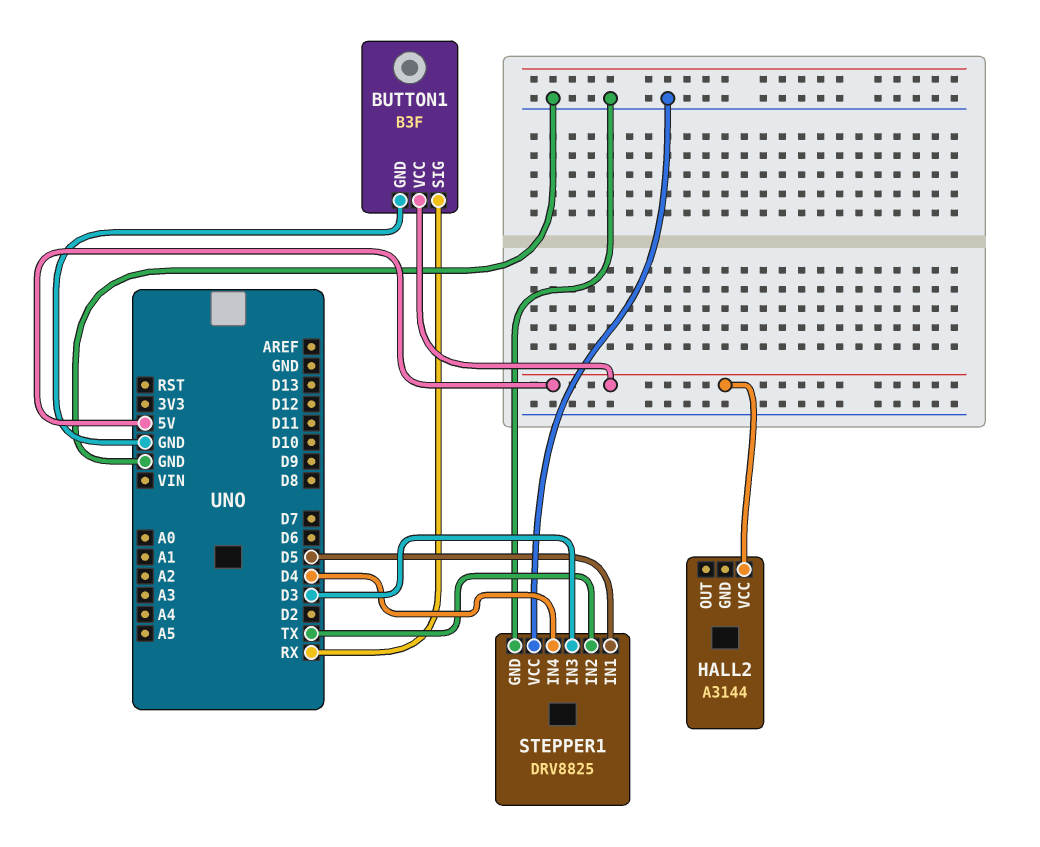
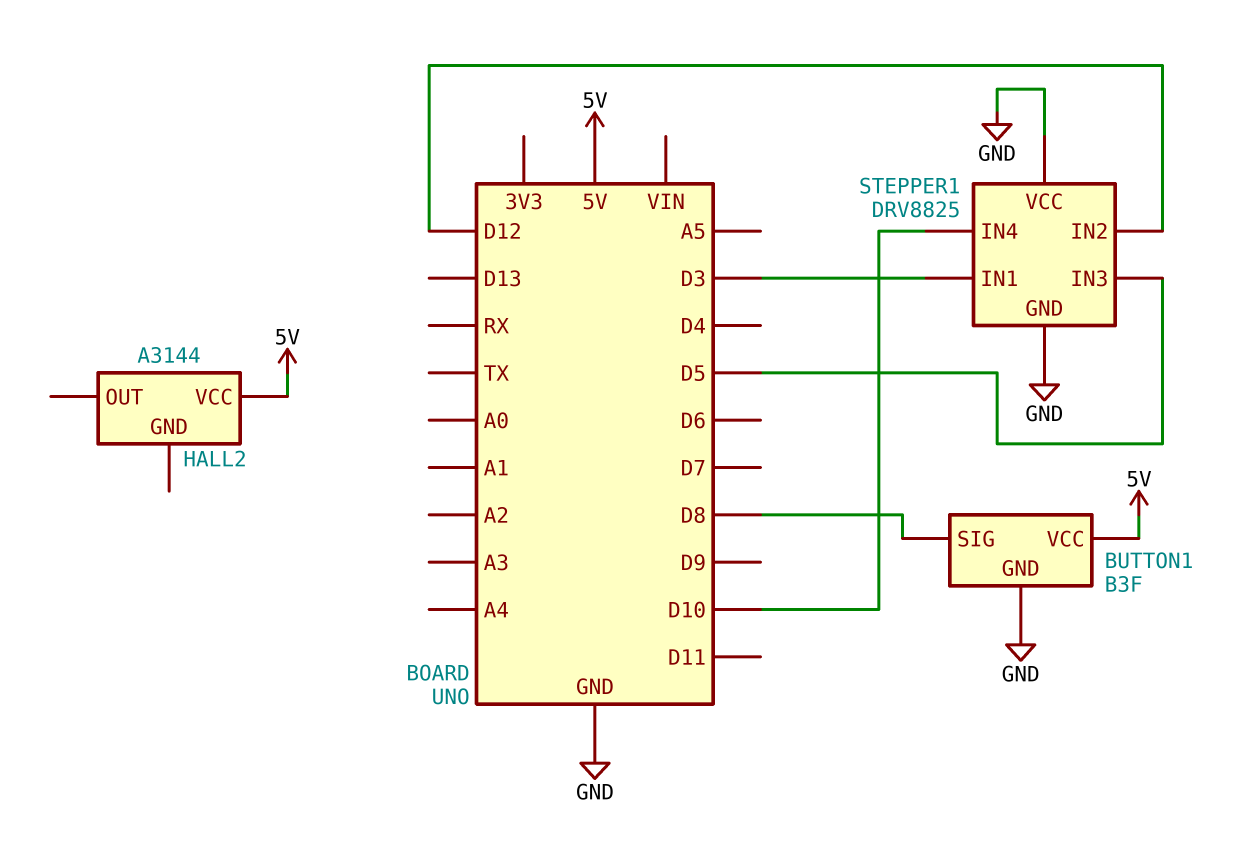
BUTTON1 pin SIG: RX -> D8
STEPPER1 pin IN1: D5 -> D3
STEPPER1 pin IN2: TX -> D12
STEPPER1 pin IN3: D3 -> D5
STEPPER1 pin IN4: D4 -> D10

